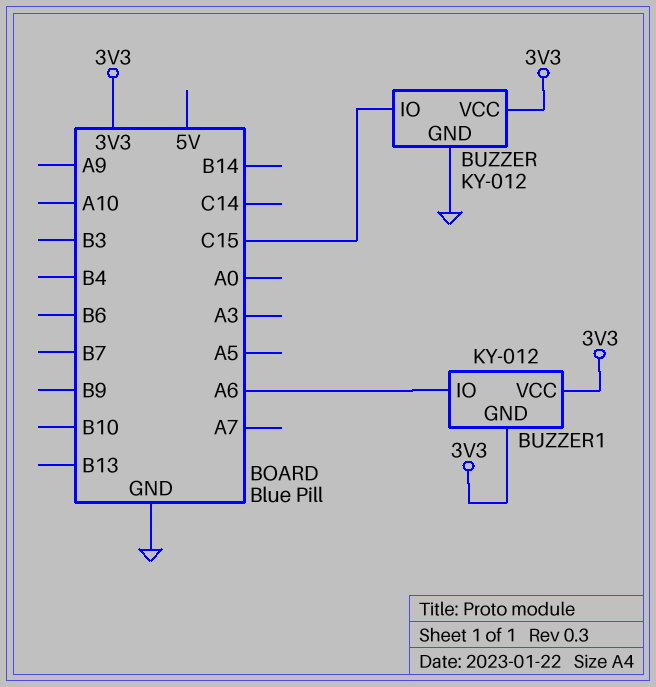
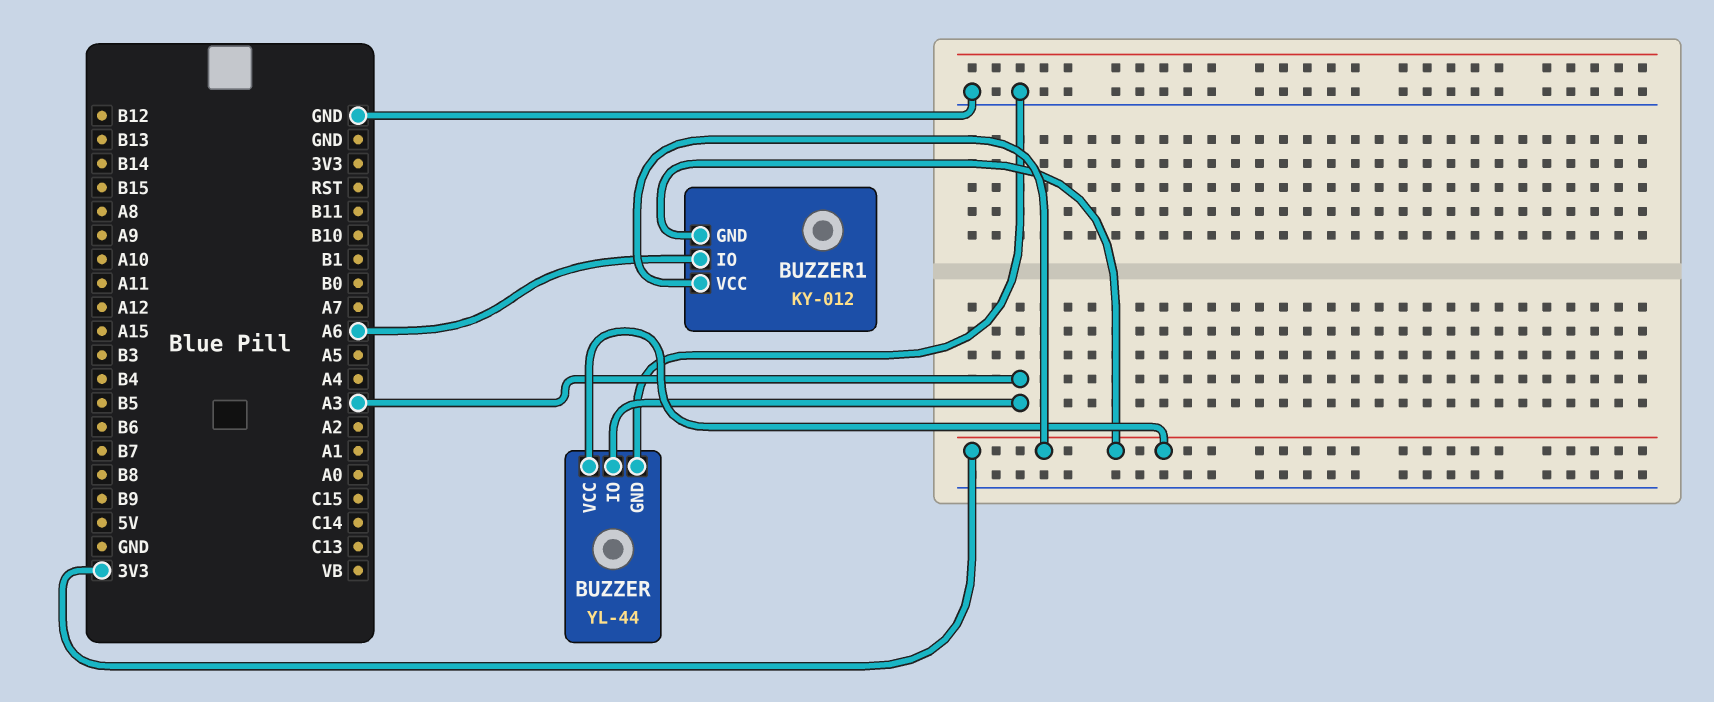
BUZZER: KY-012 -> YL-44
BUZZER pin IO: C15 -> A3

